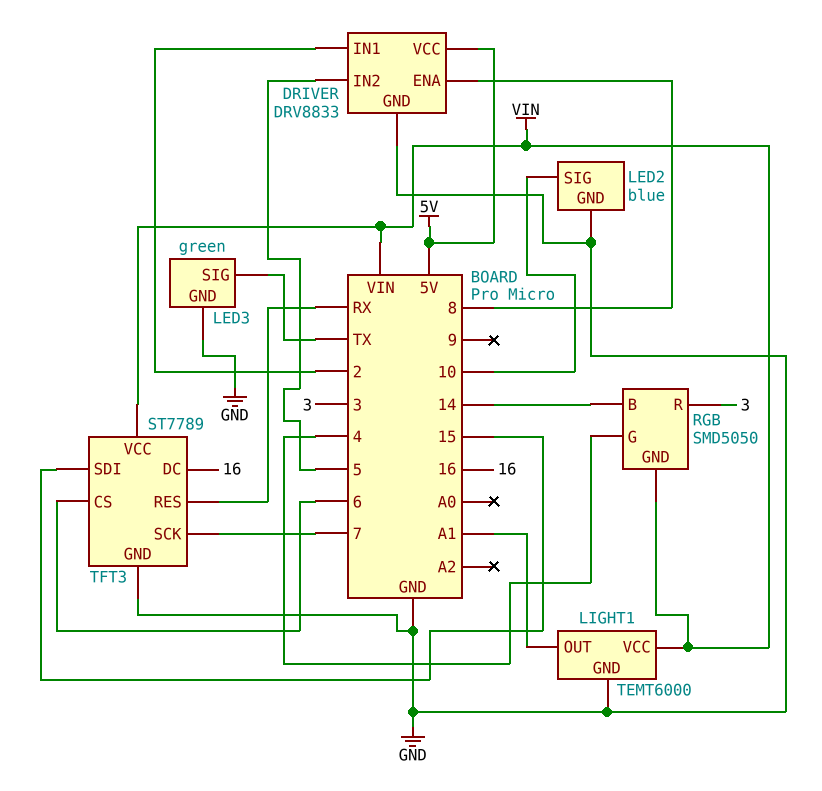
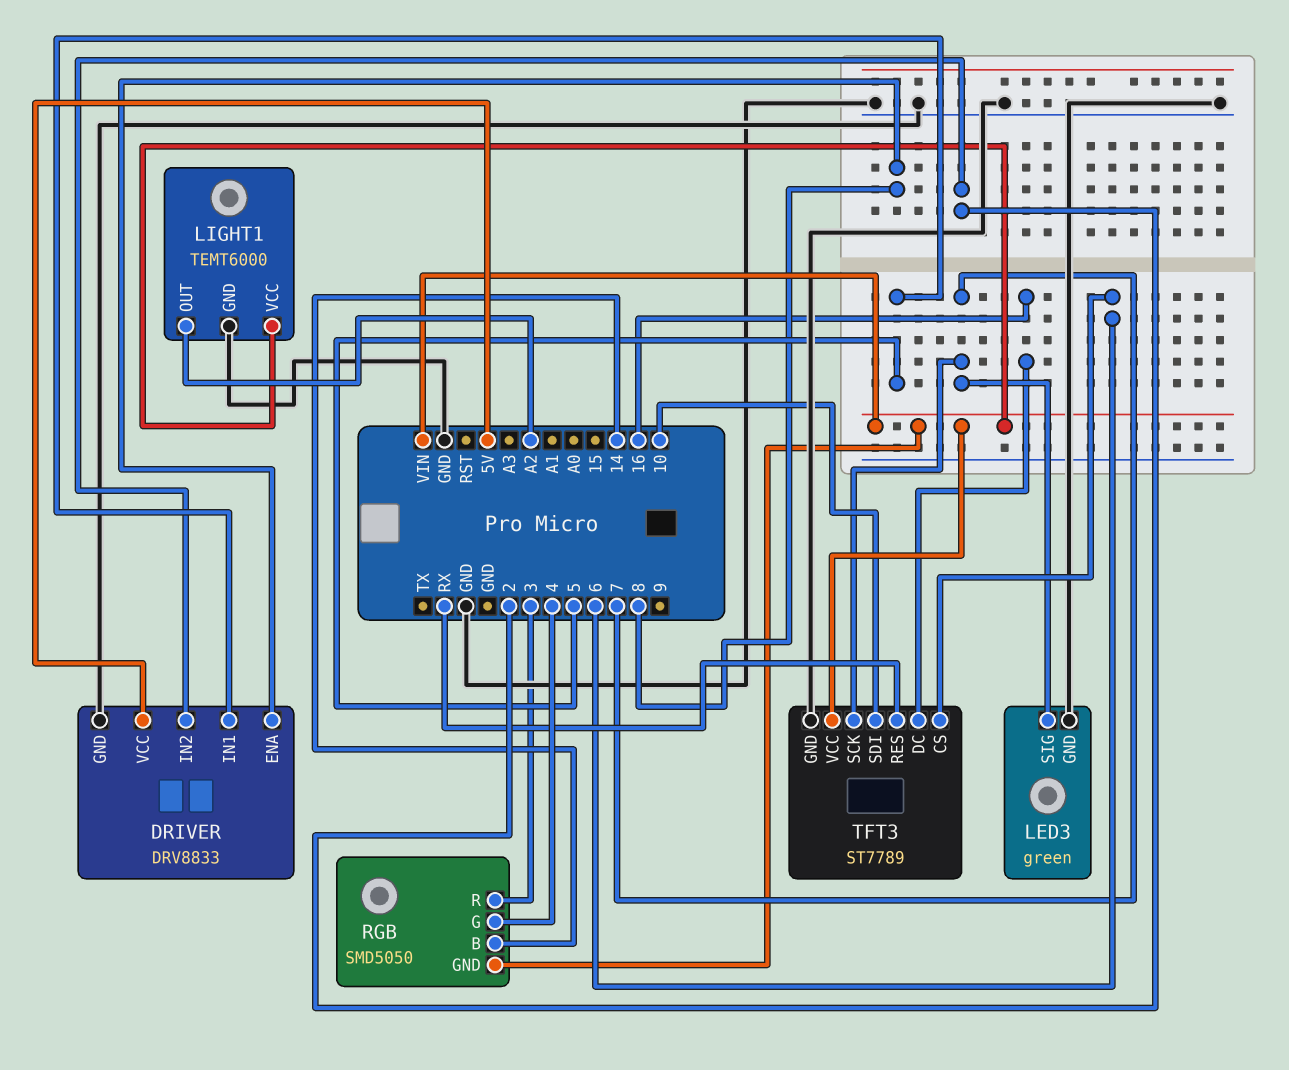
DRIVER pin IN1: 2 -> 5
DRIVER pin IN2: 5 -> 2
LED2: blue -> none
LED2 pin GND: GND -> none
LED2 pin SIG: 10 -> none
LED3 pin SIG: TX -> 7
LIGHT1 pin OUT: A1 -> A2
TFT3 pin SDI: 15 -> 10

